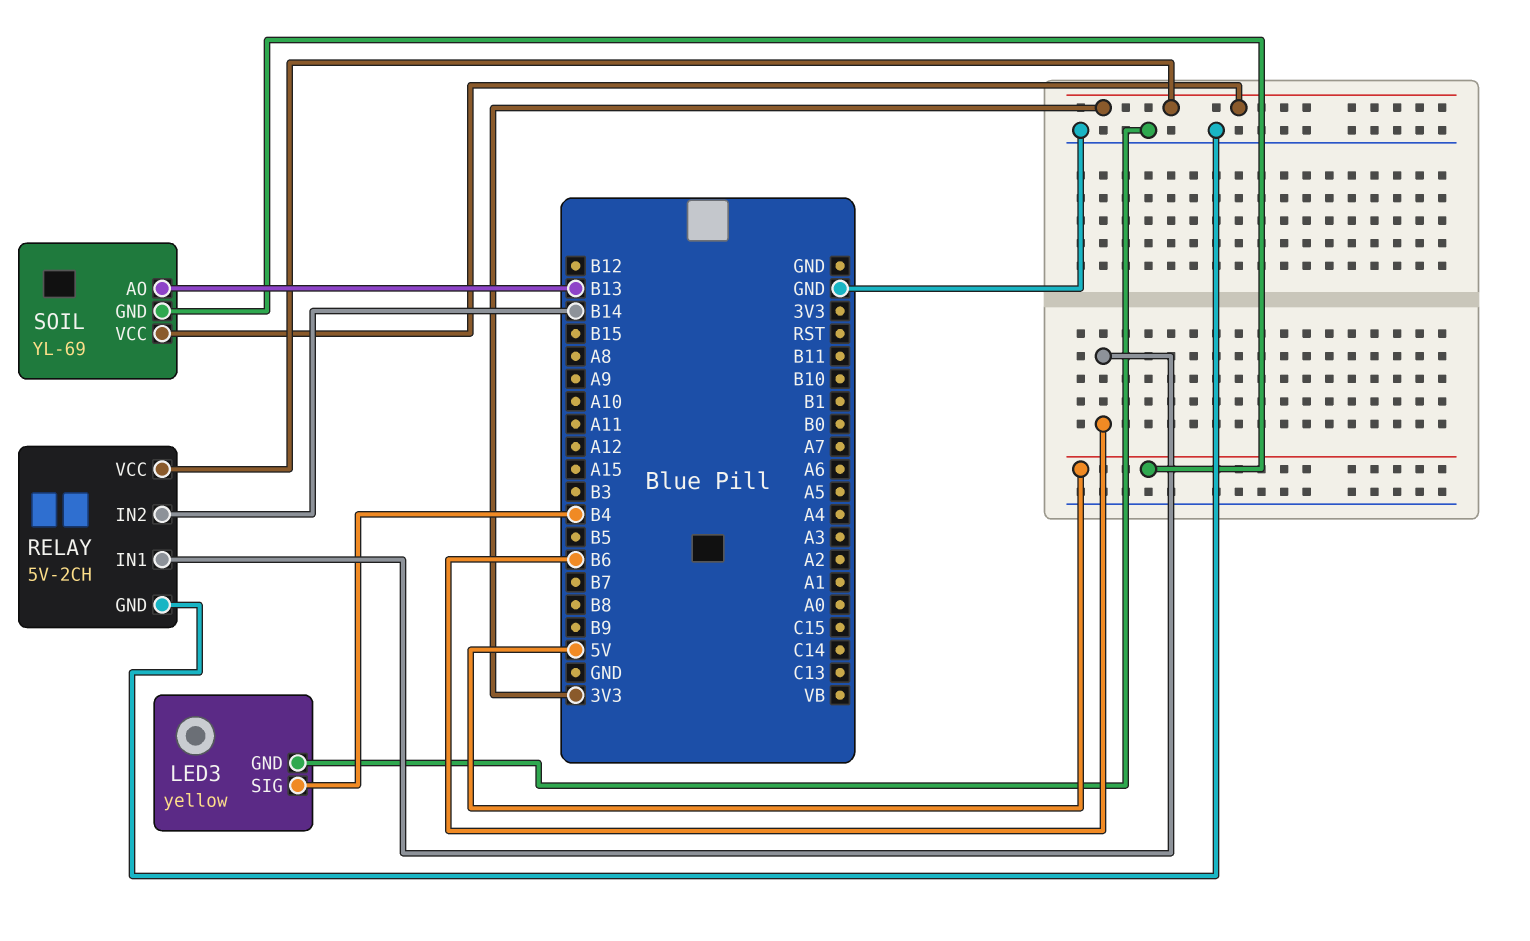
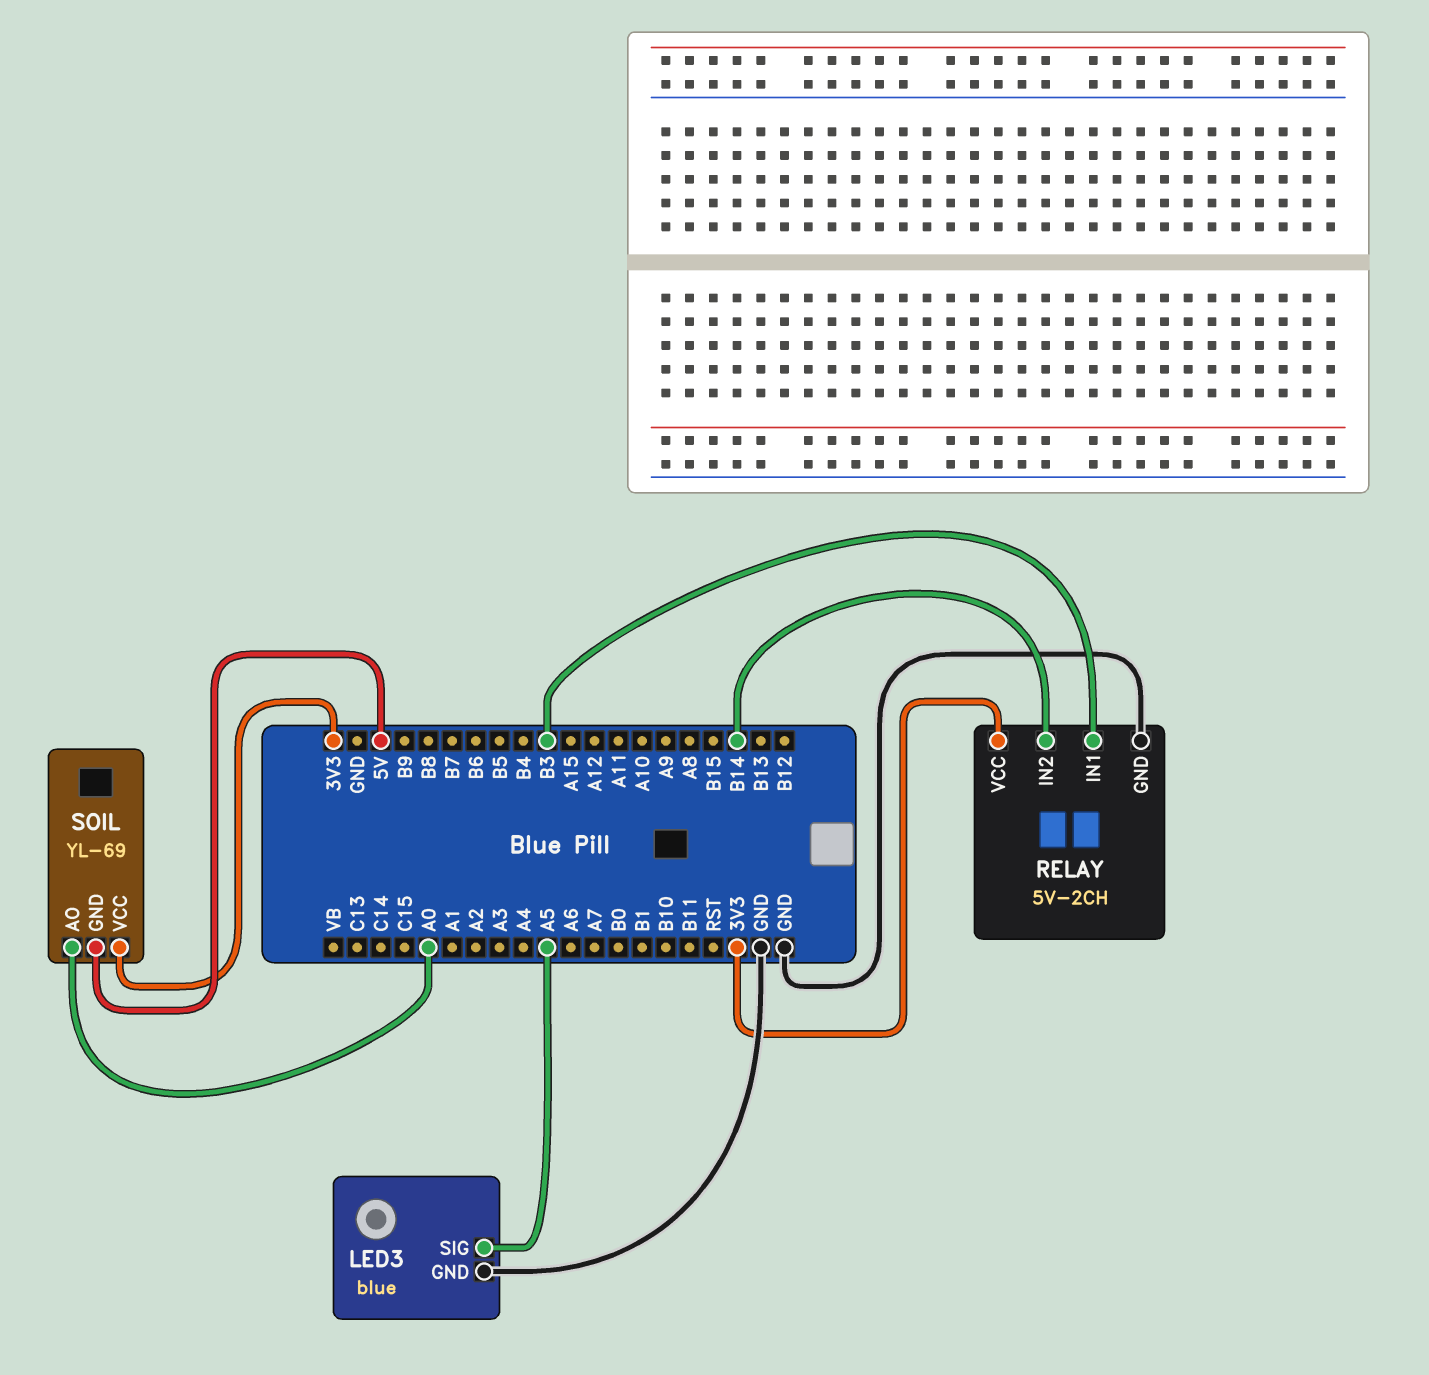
LED3: yellow -> blue
LED3 pin SIG: B4 -> A5
RELAY pin IN1: B6 -> B3
SOIL pin AO: B13 -> A0

